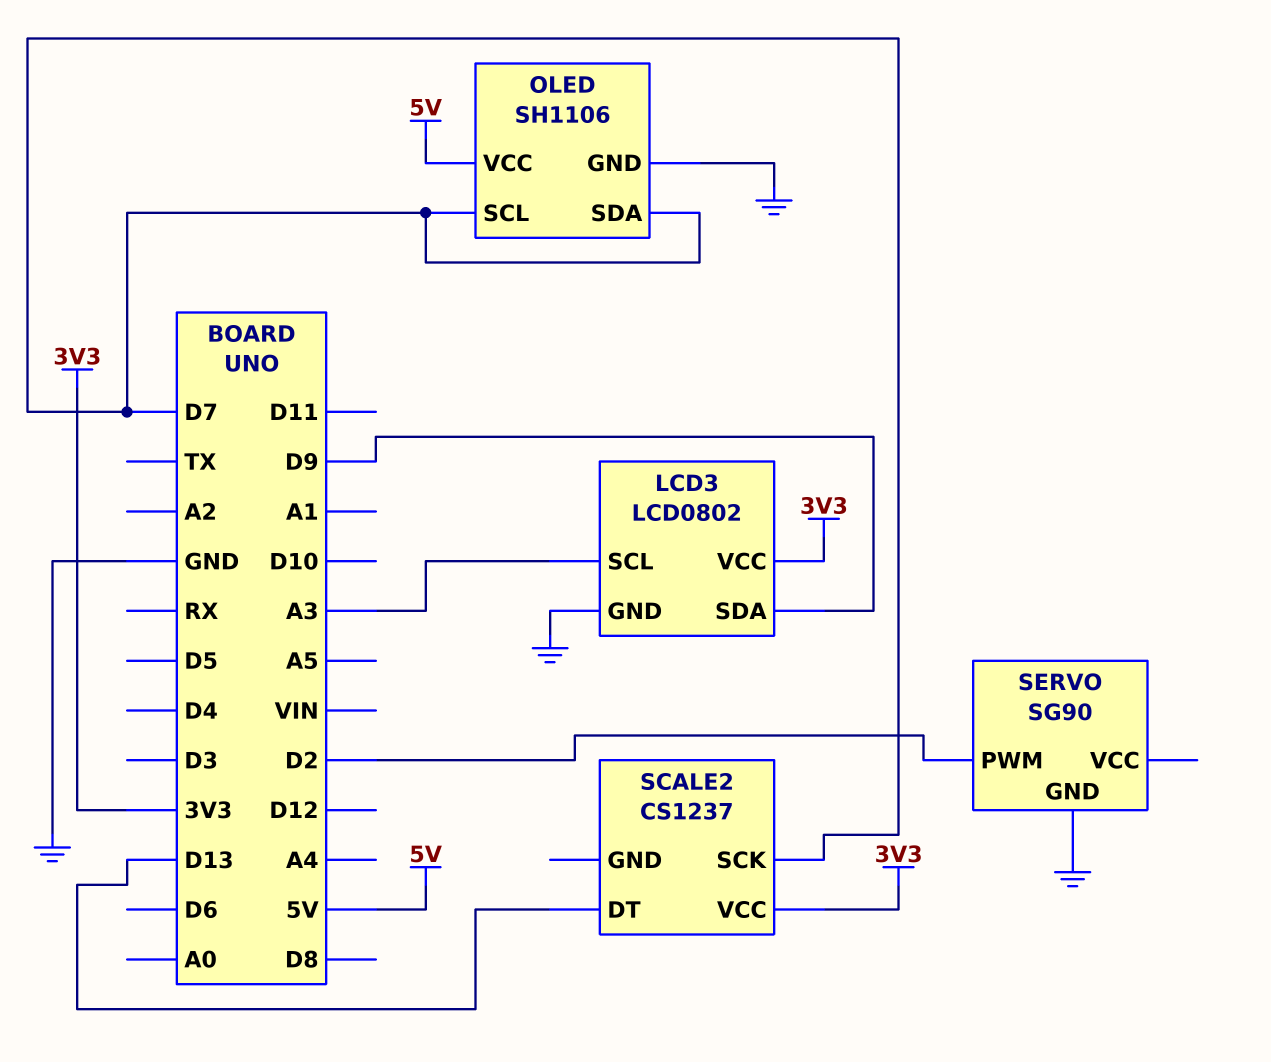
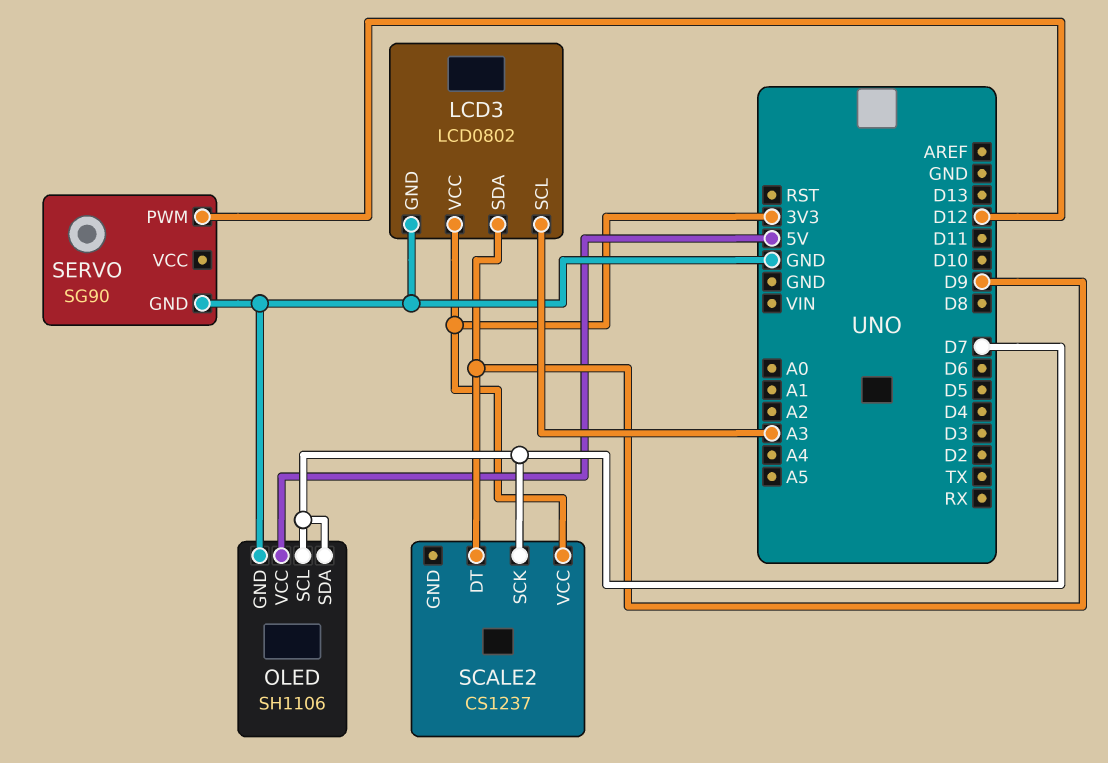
SCALE2 pin DT: D13 -> D9
SERVO pin PWM: D2 -> D12

